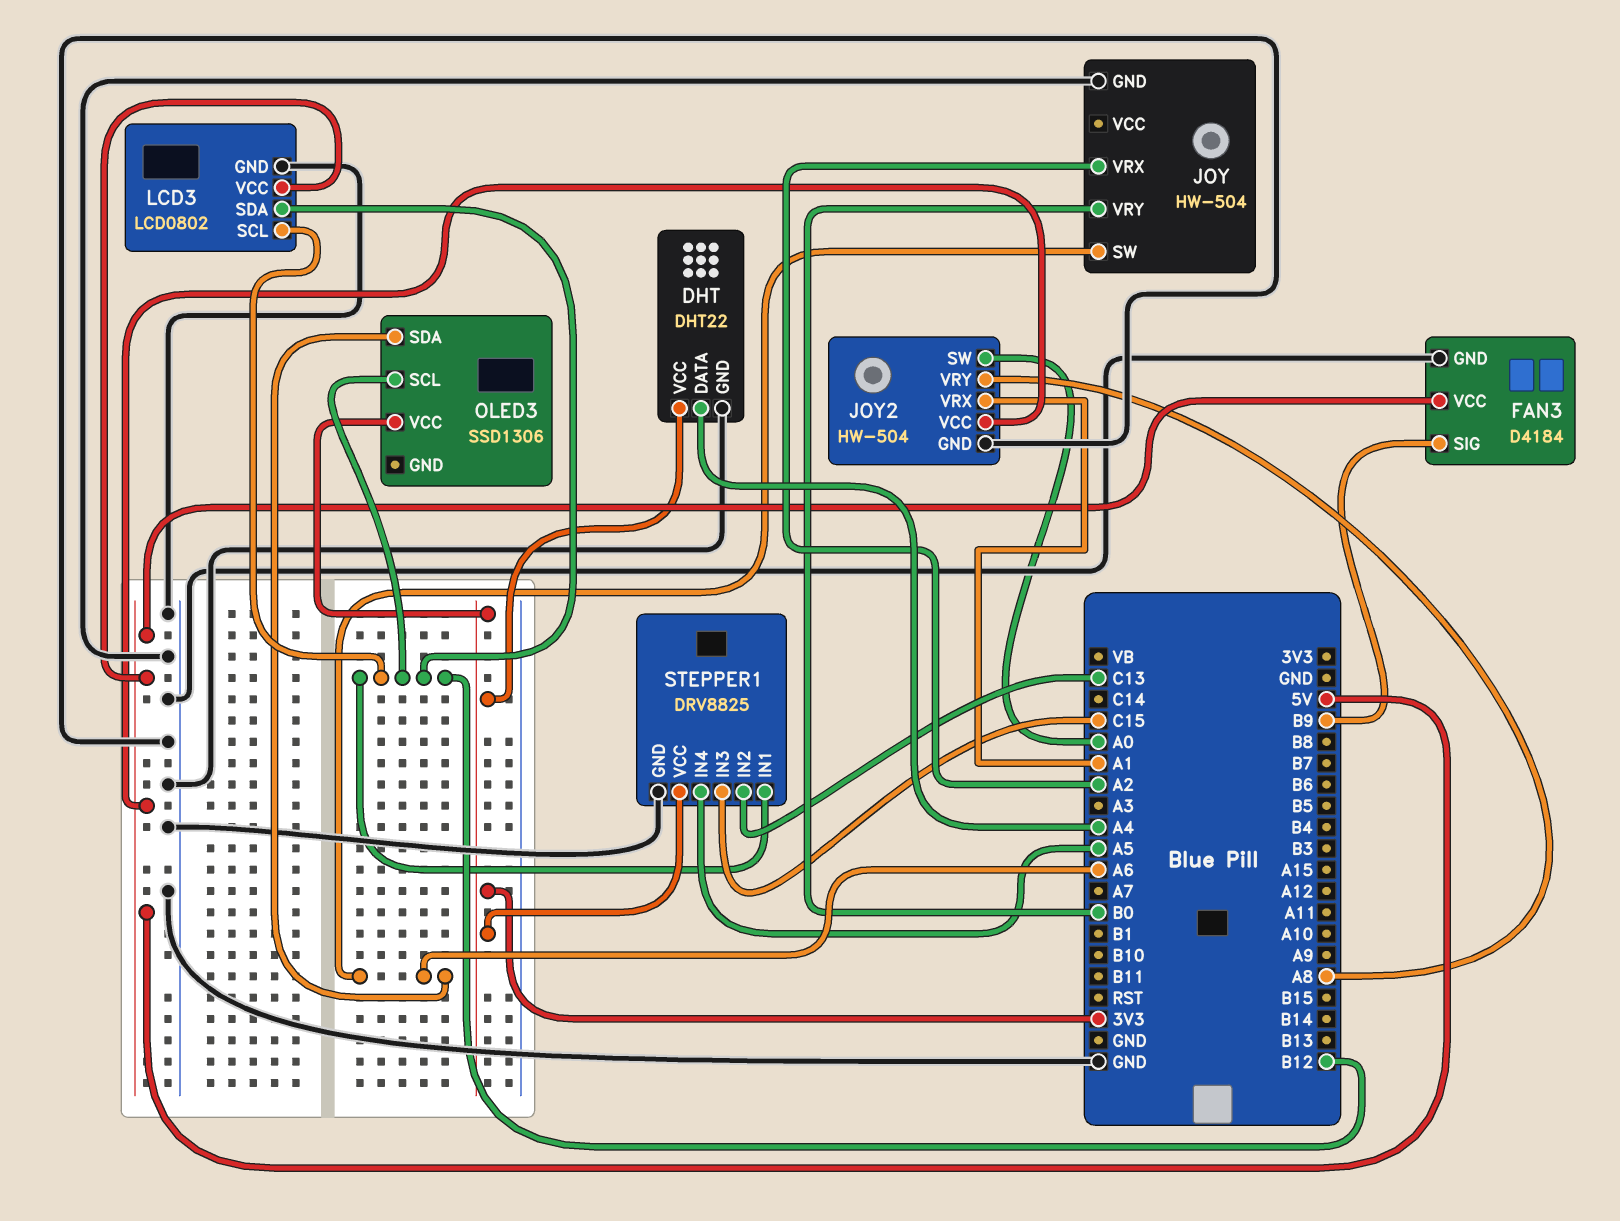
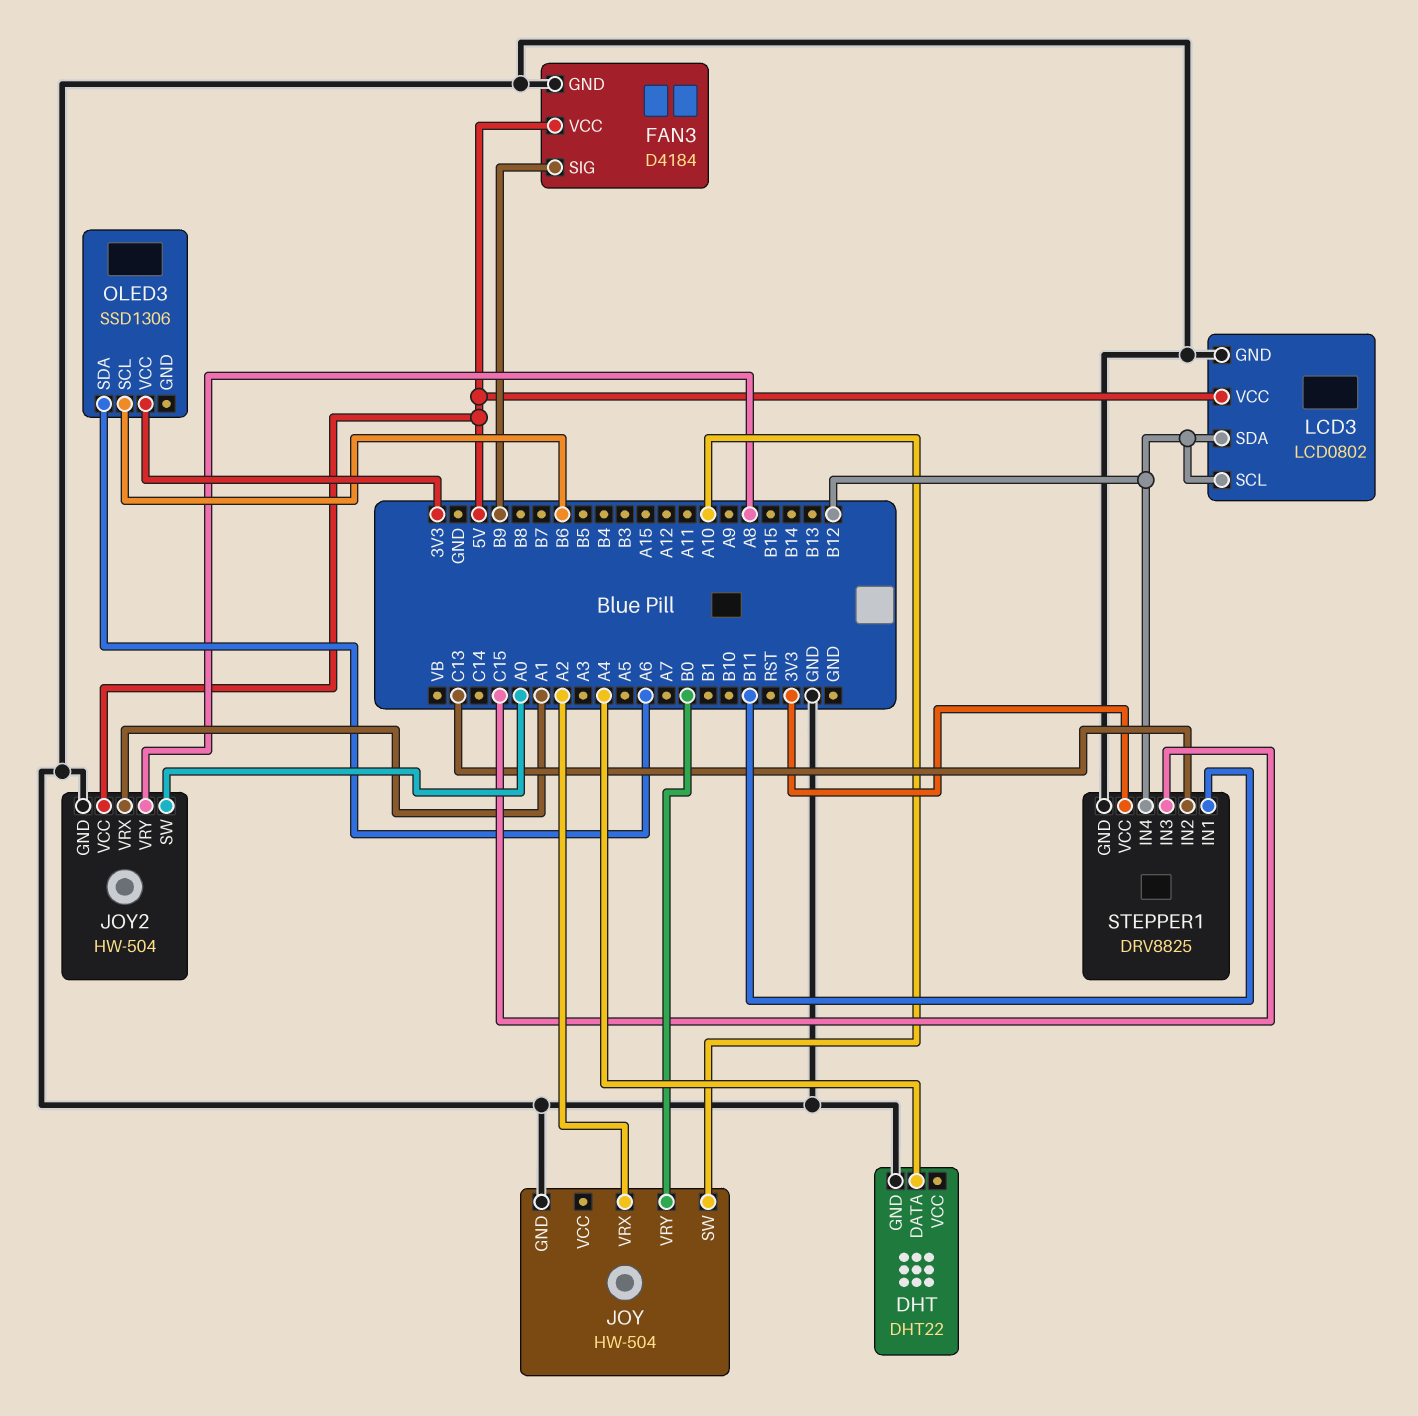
DHT pin VCC: 3V3 -> none
JOY pin SW: A6 -> A10
OLED3 pin SCL: B12 -> B6
STEPPER1 pin IN1: B12 -> B11
STEPPER1 pin IN4: A5 -> B12

